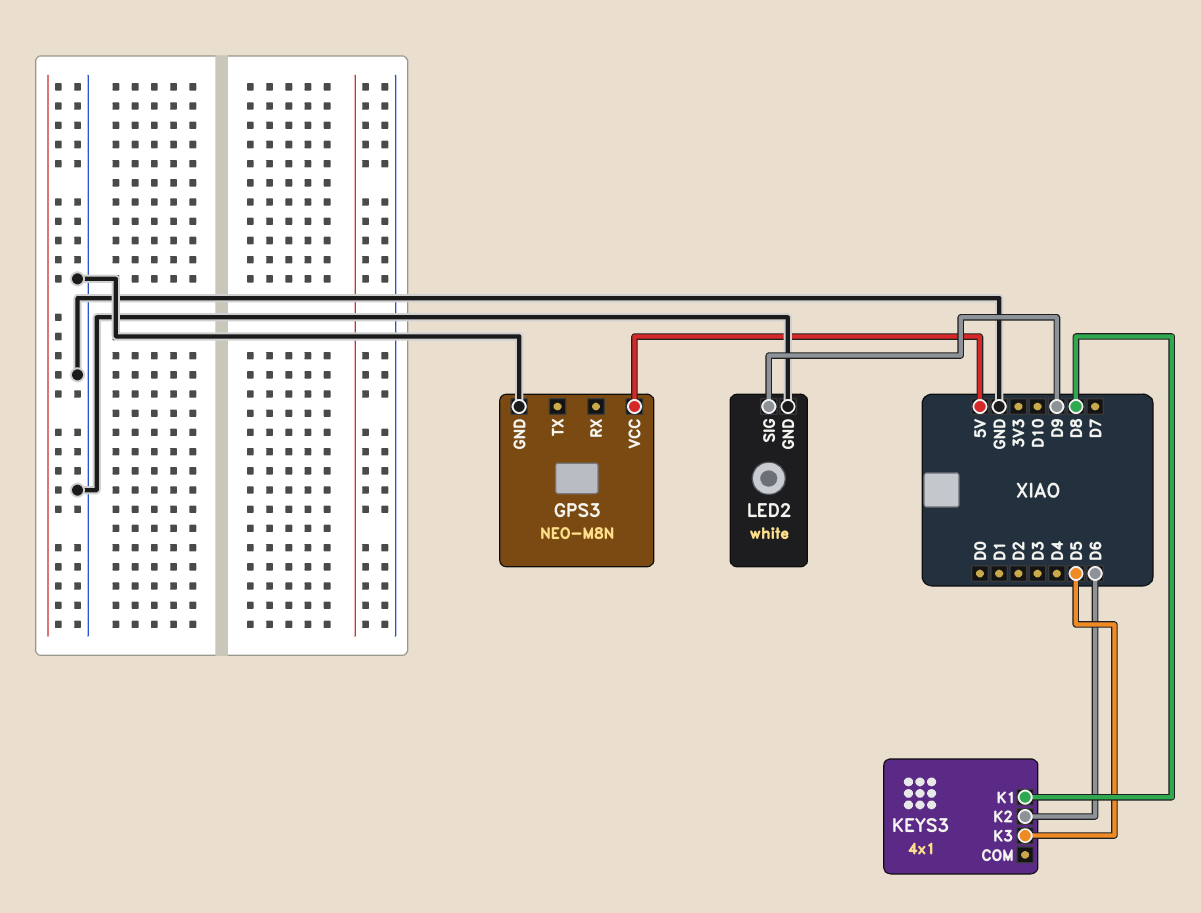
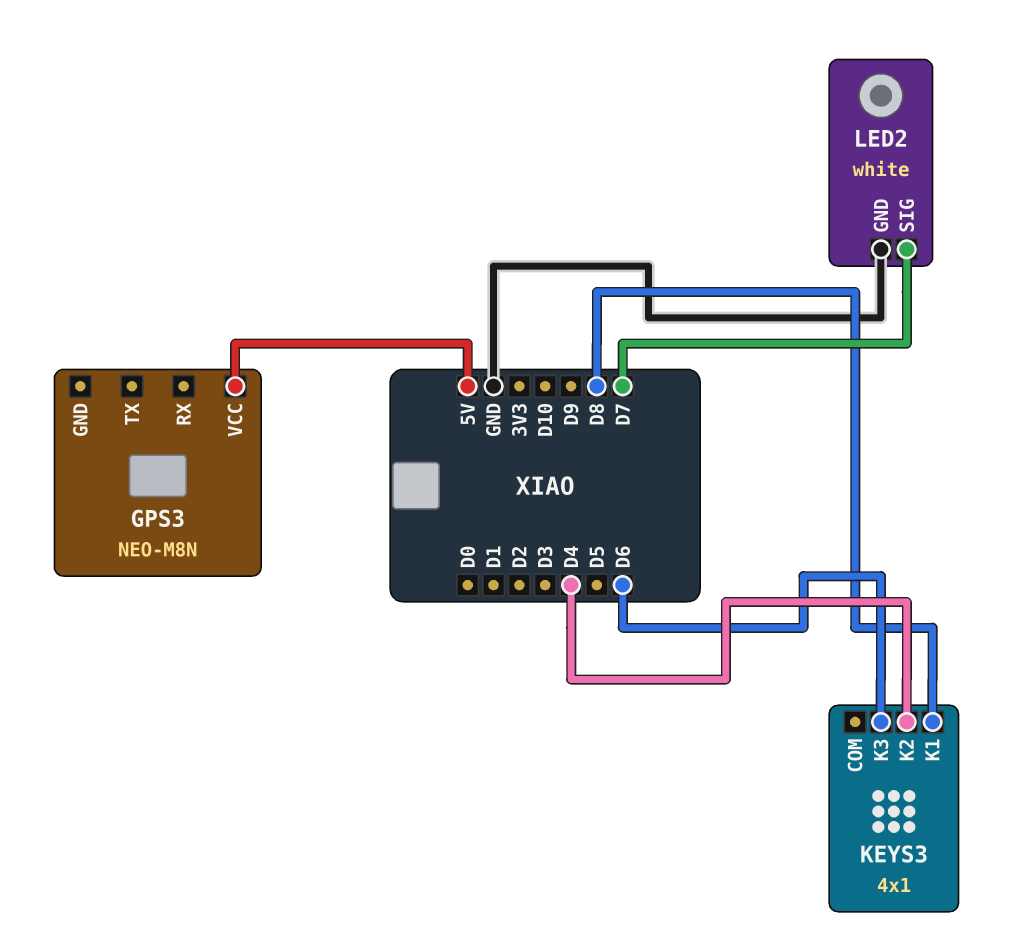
GPS3 pin GND: GND -> none
KEYS3 pin K2: D6 -> D4
KEYS3 pin K3: D5 -> D6
LED2 pin SIG: D9 -> D7

